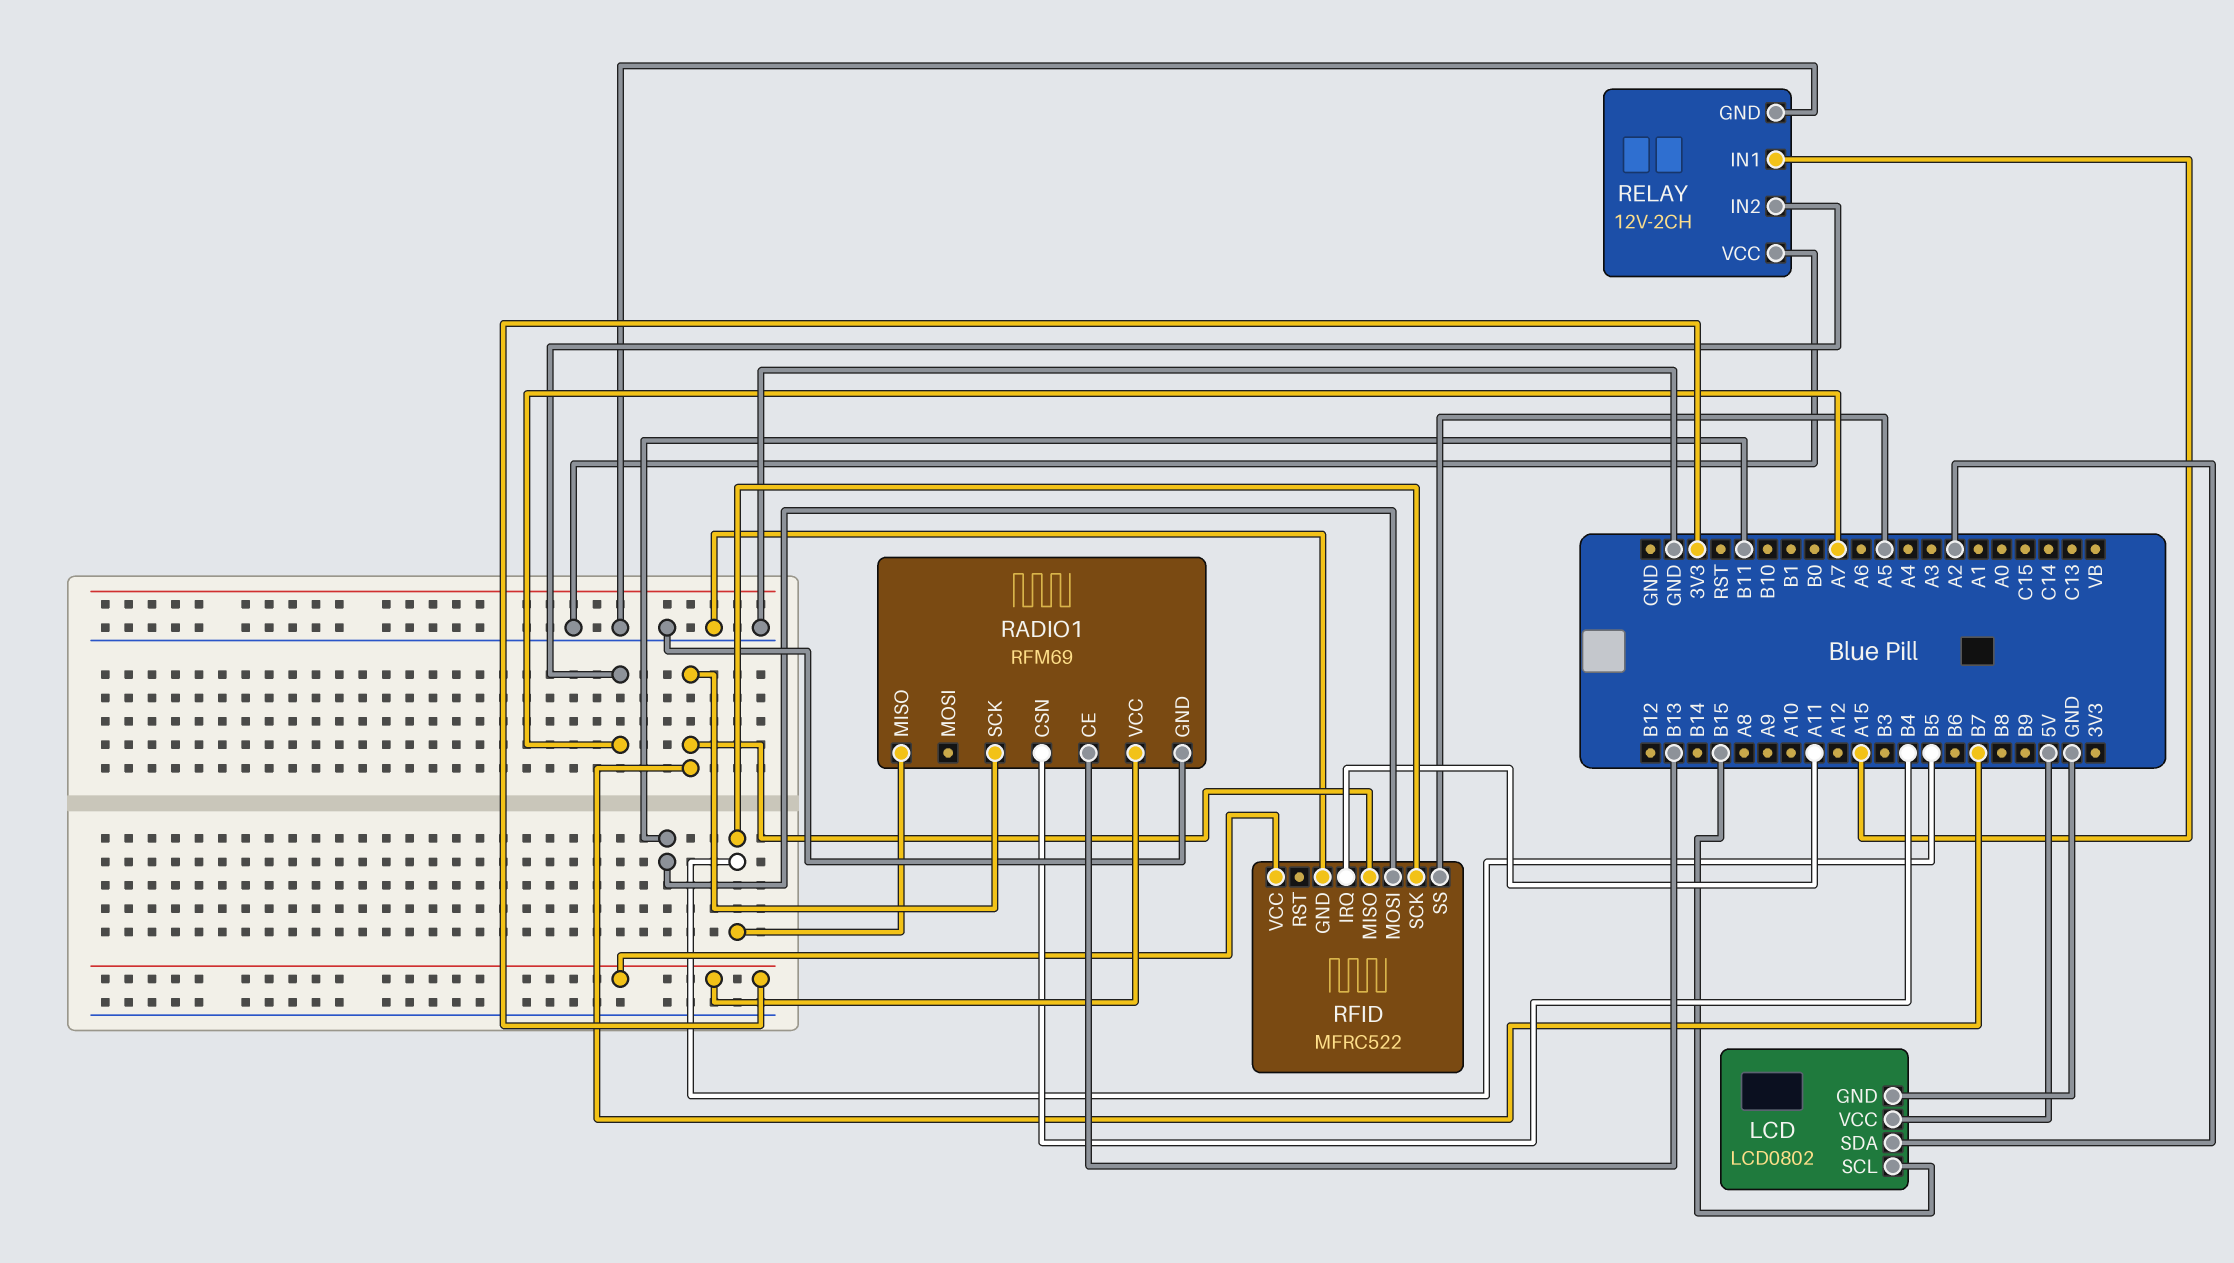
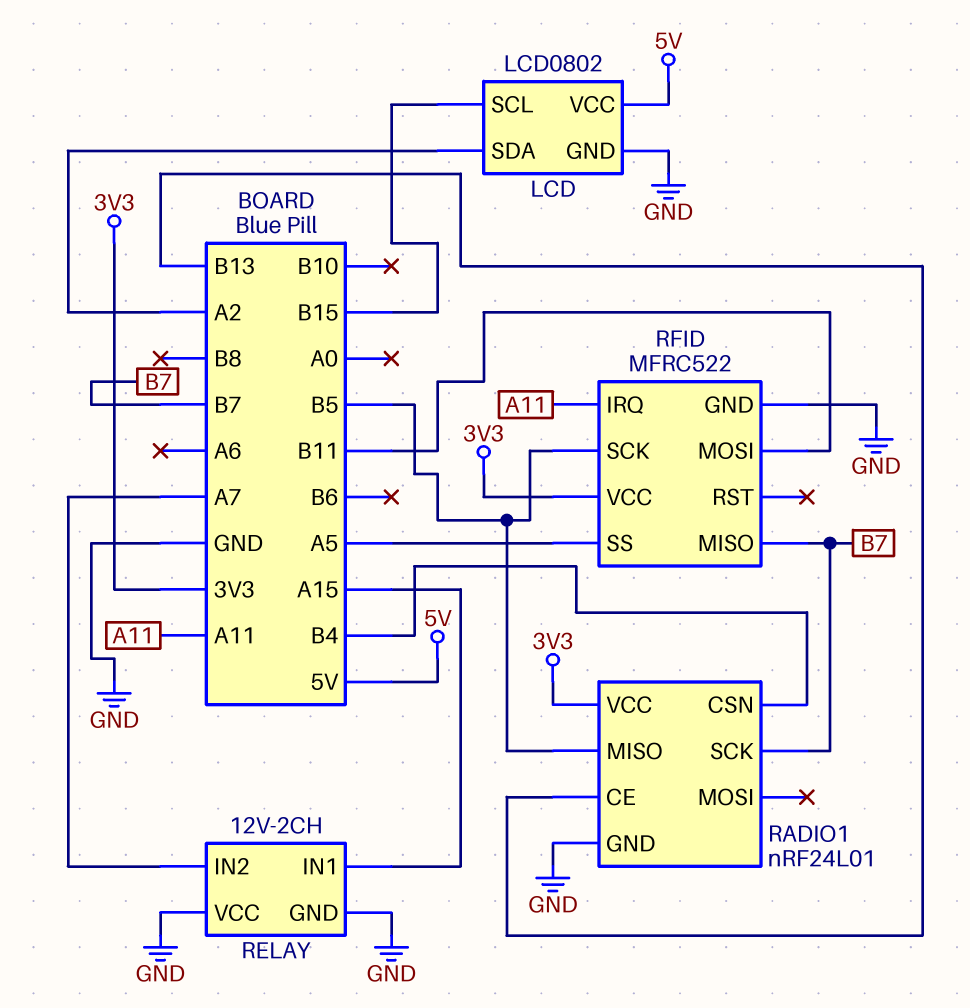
RADIO1: RFM69 -> nRF24L01

